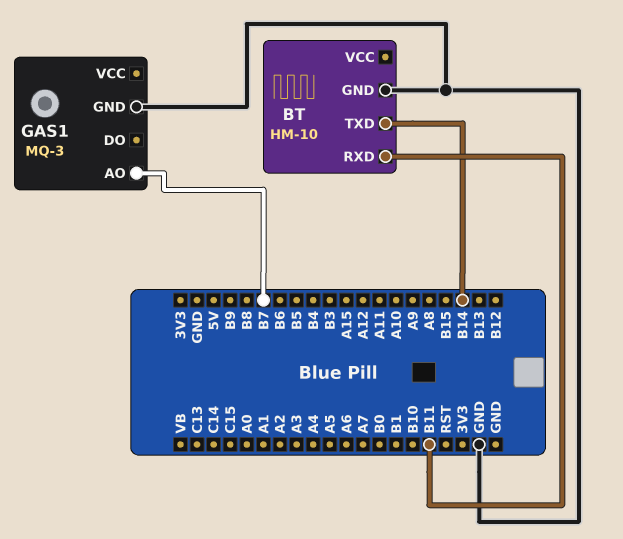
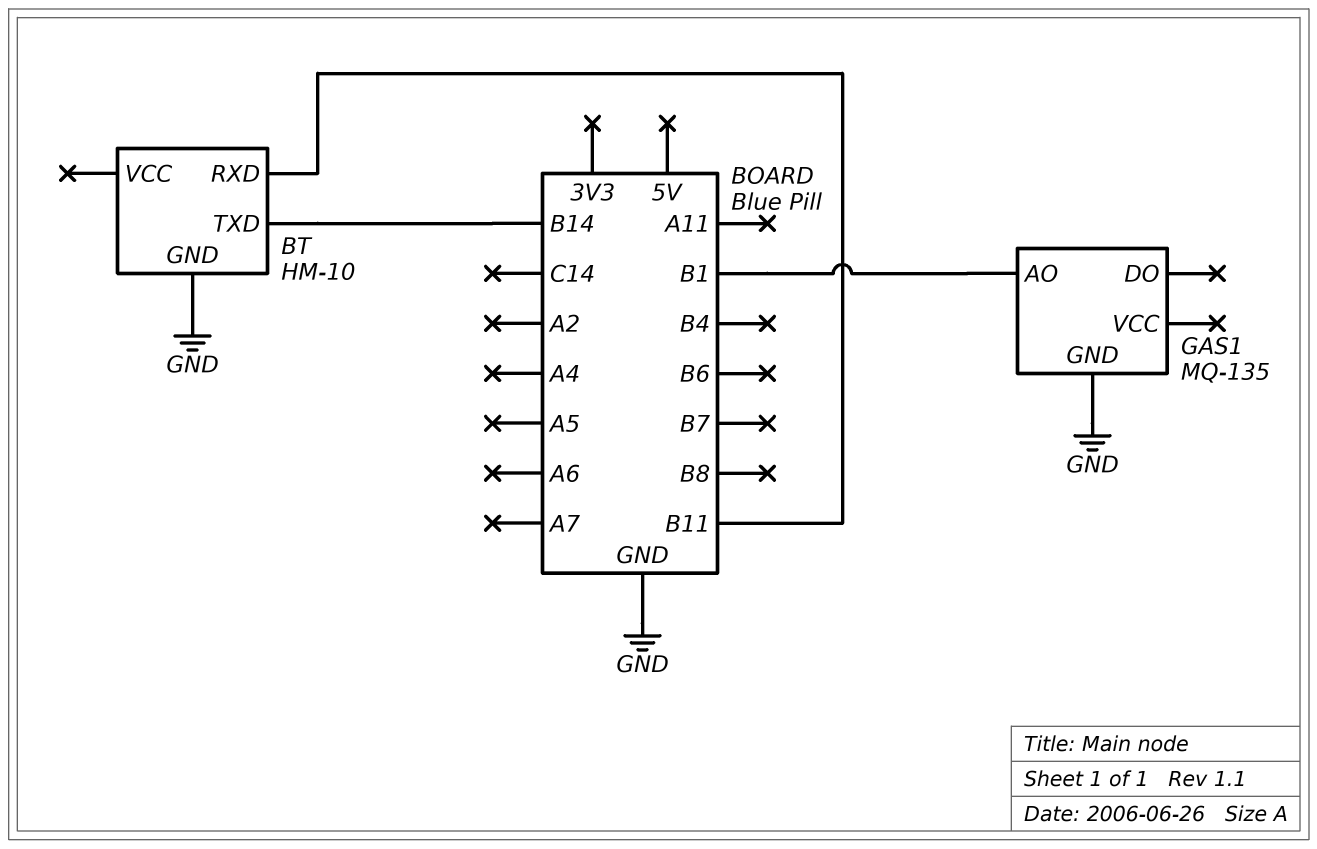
GAS1: MQ-3 -> MQ-135
GAS1 pin AO: B7 -> B1

